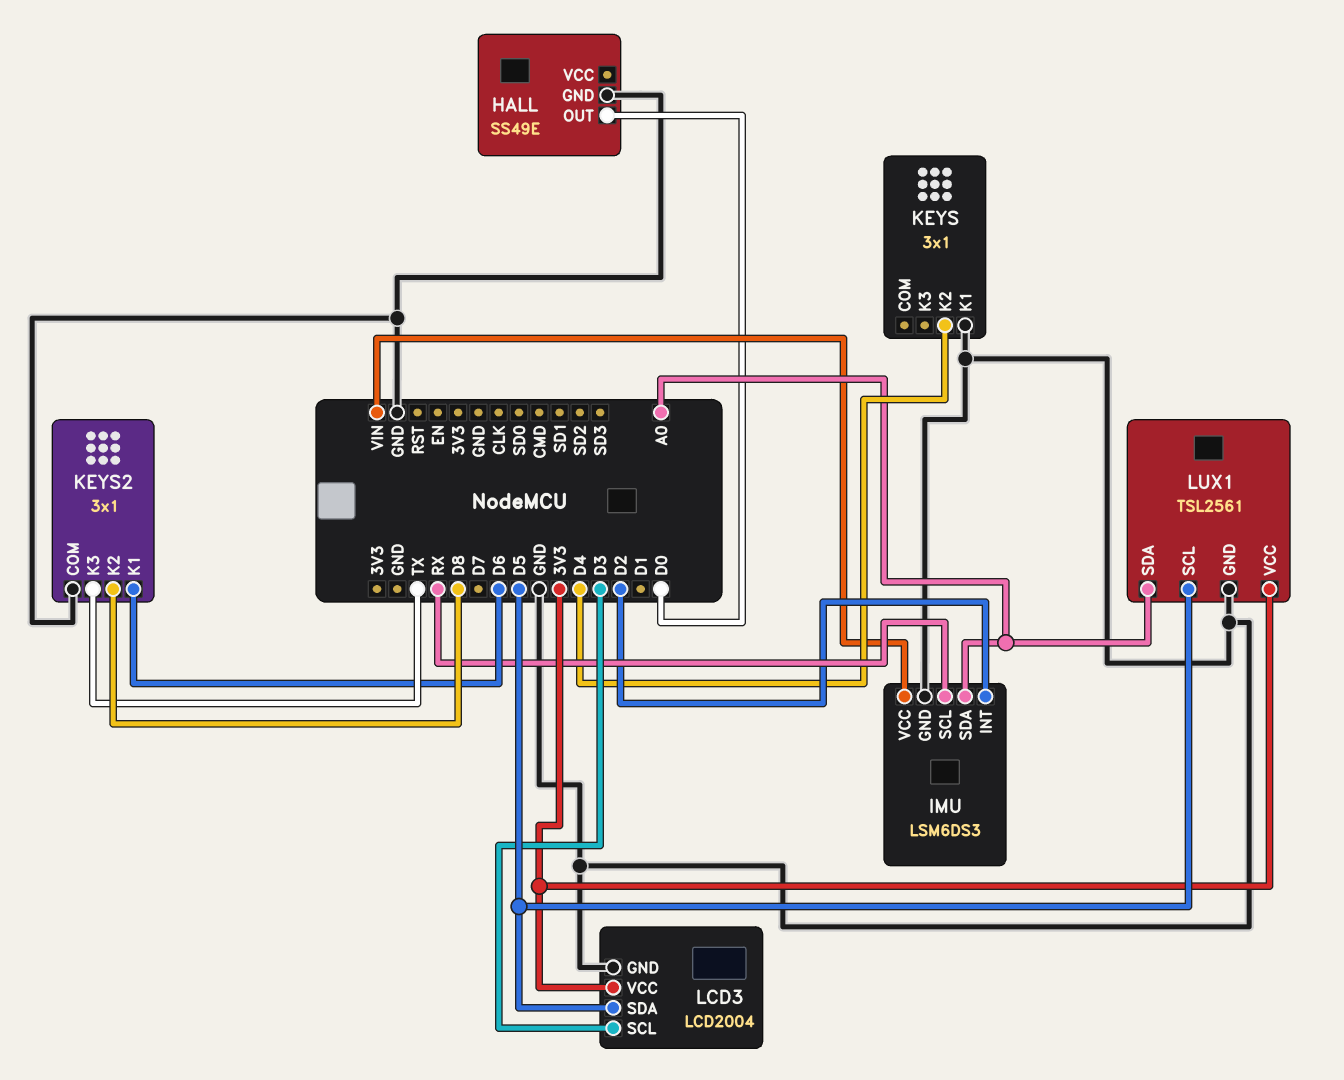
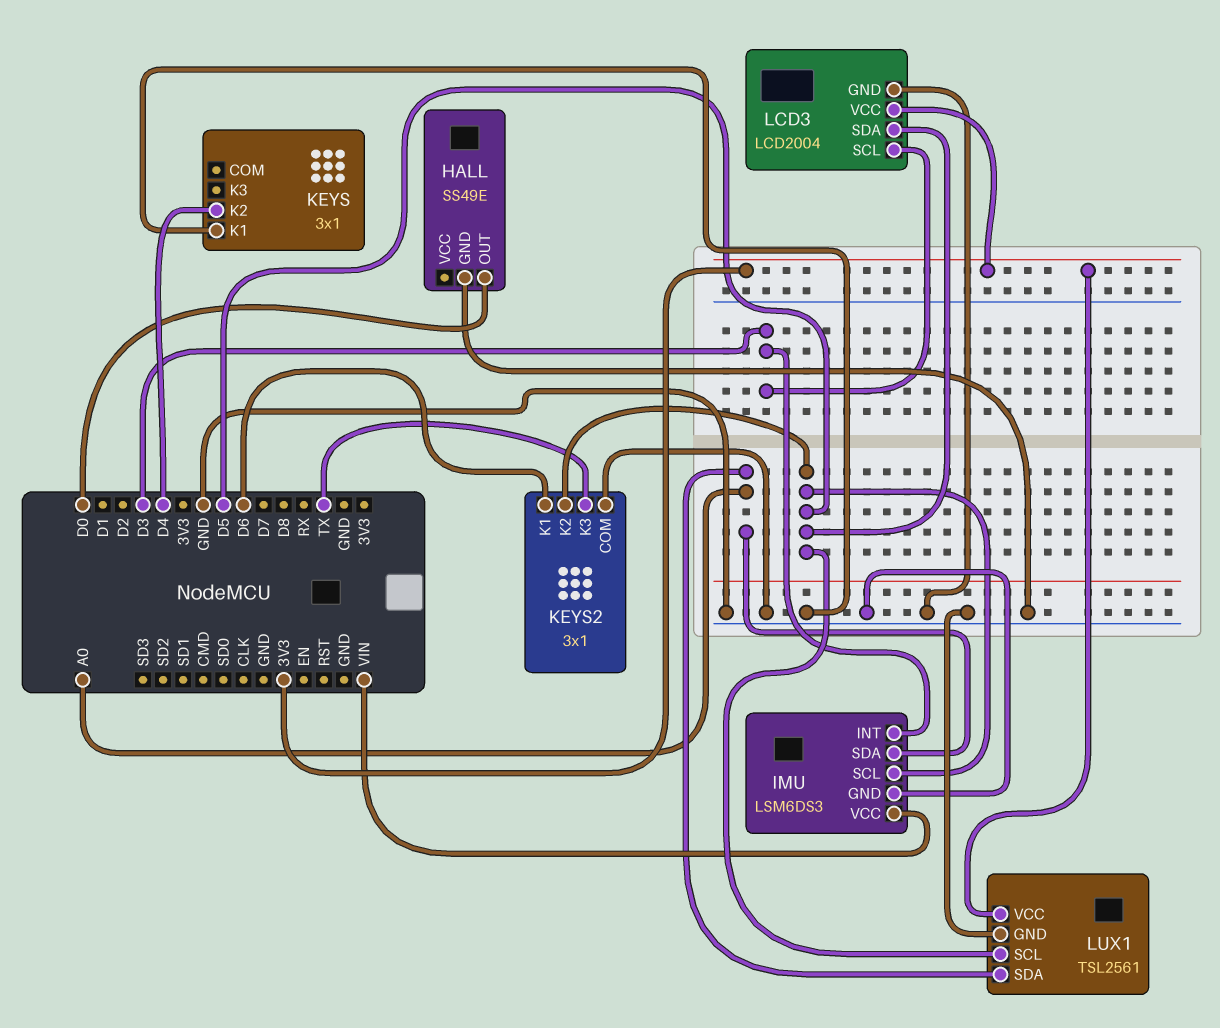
IMU pin INT: D2 -> D3
IMU pin SCL: RX -> D5
KEYS2 pin K2: D8 -> D5

